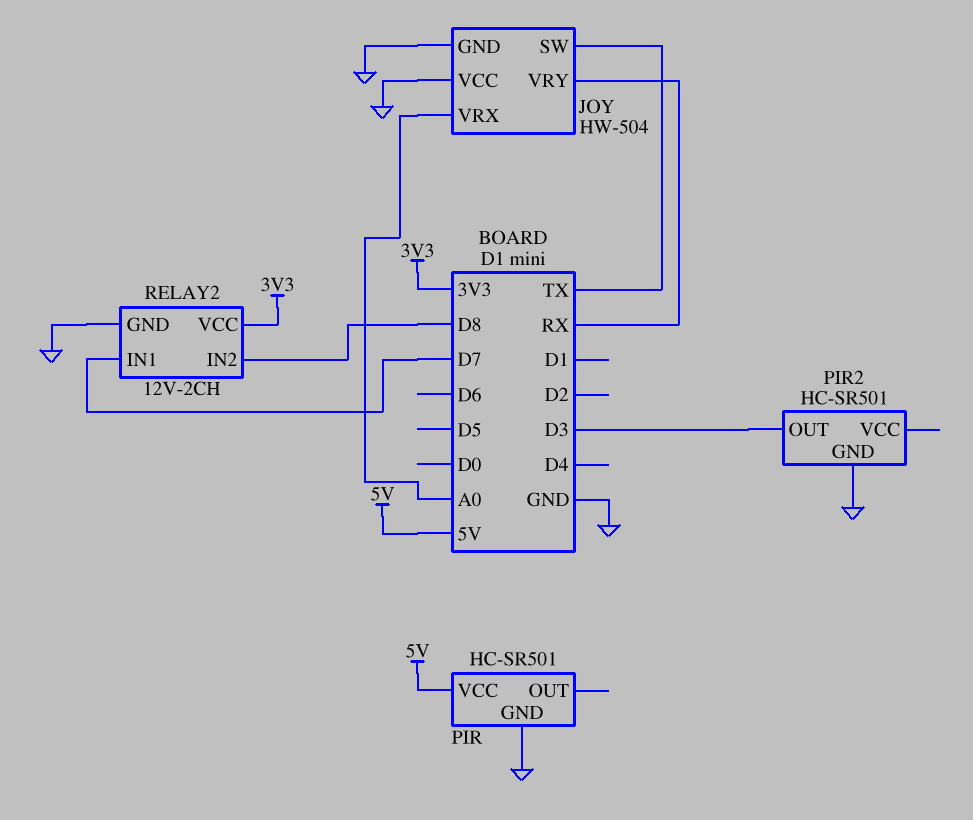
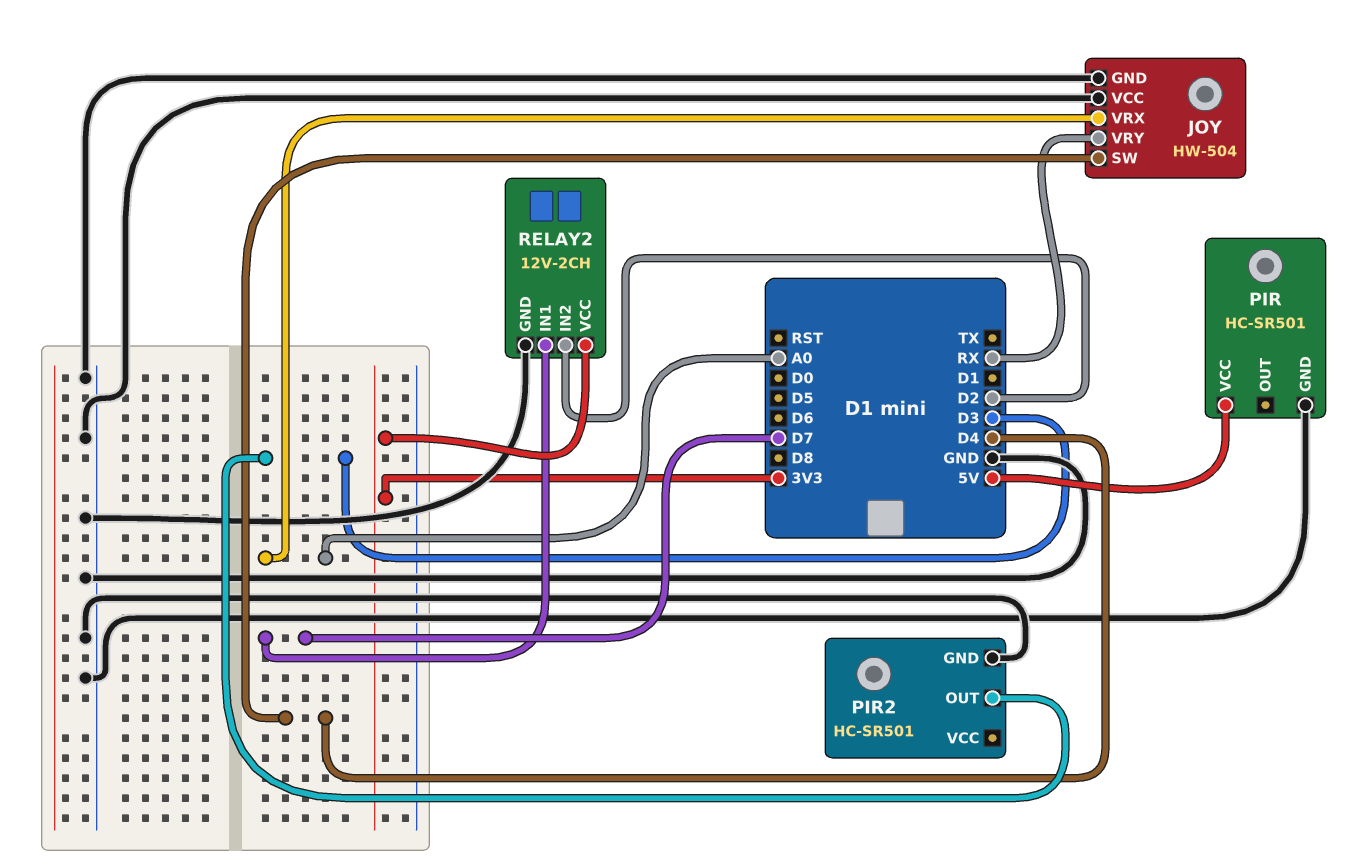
JOY pin SW: TX -> D4
RELAY2 pin IN2: D8 -> D2

